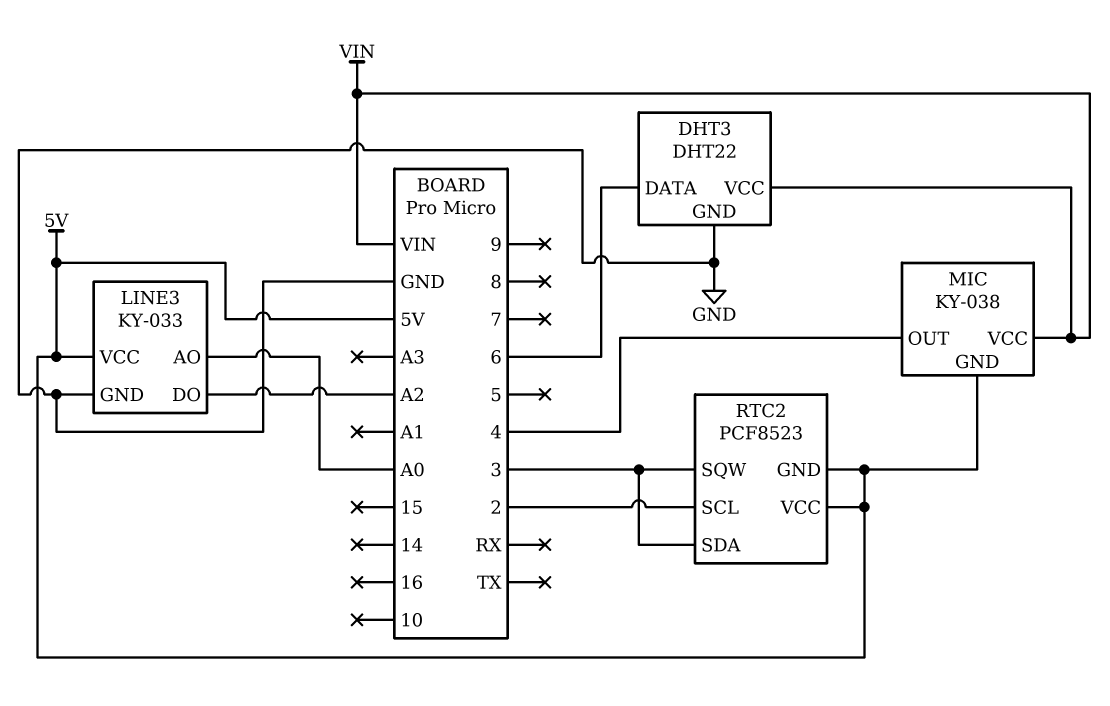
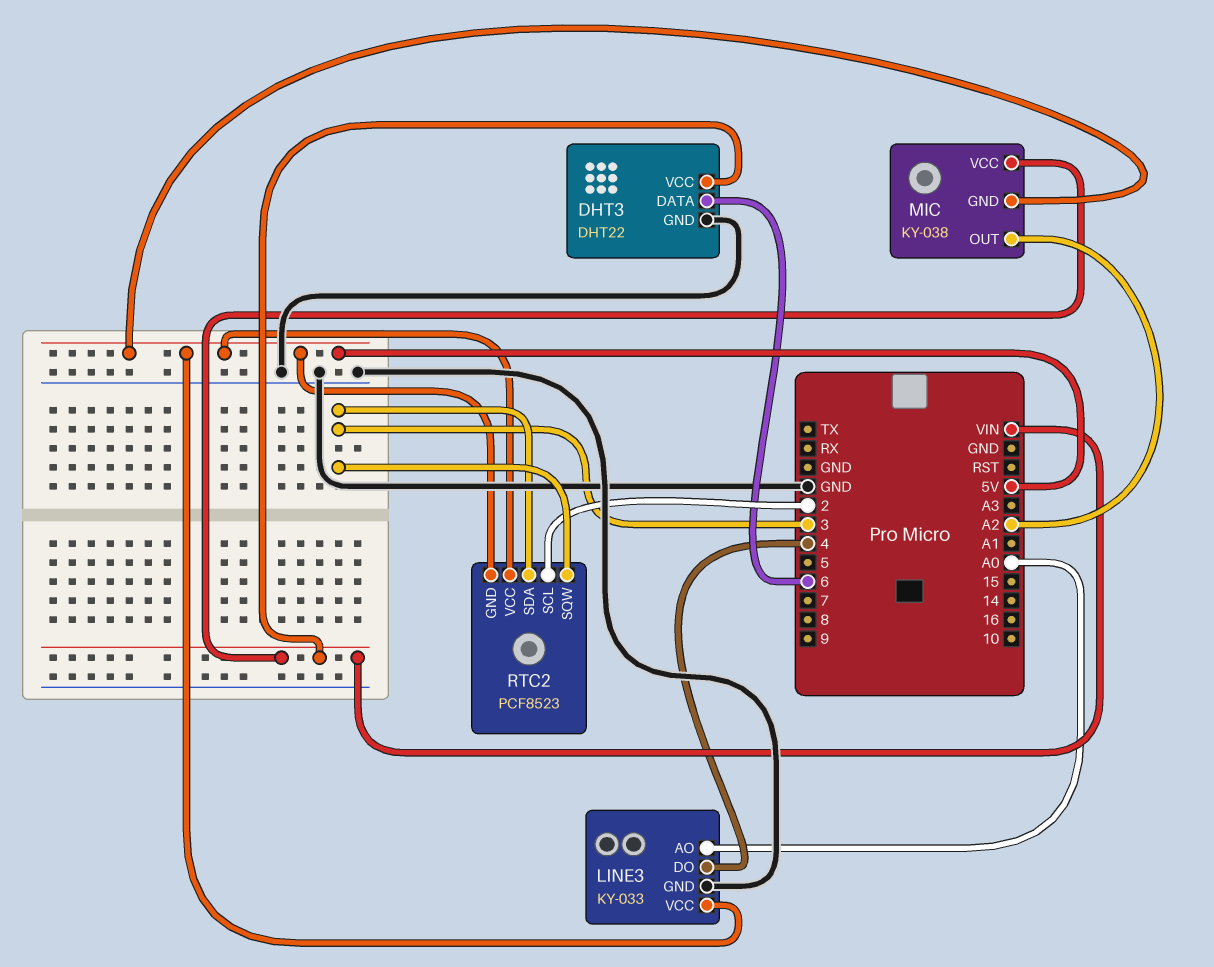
LINE3 pin DO: A2 -> 4
MIC pin OUT: 4 -> A2

